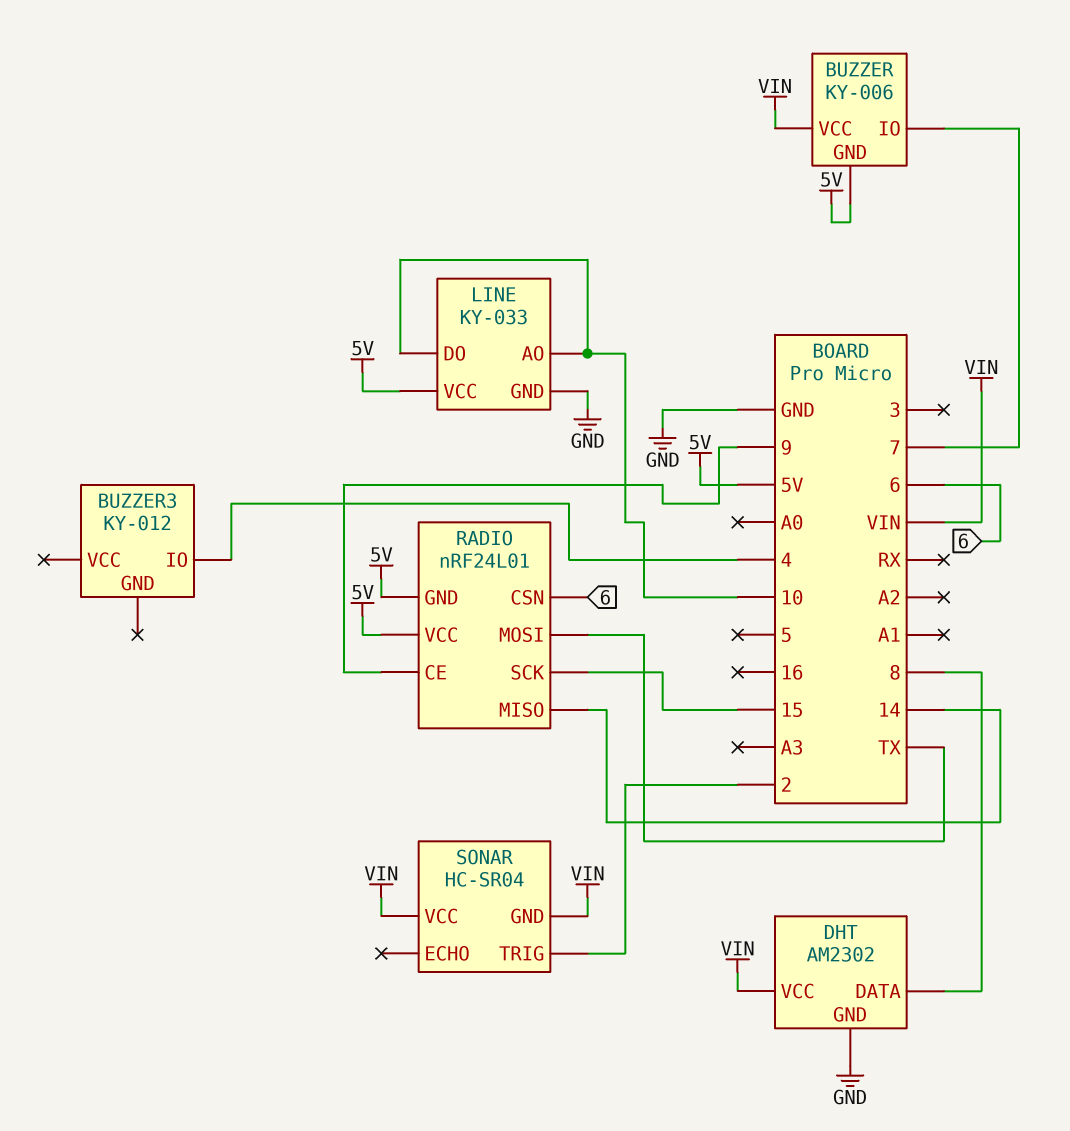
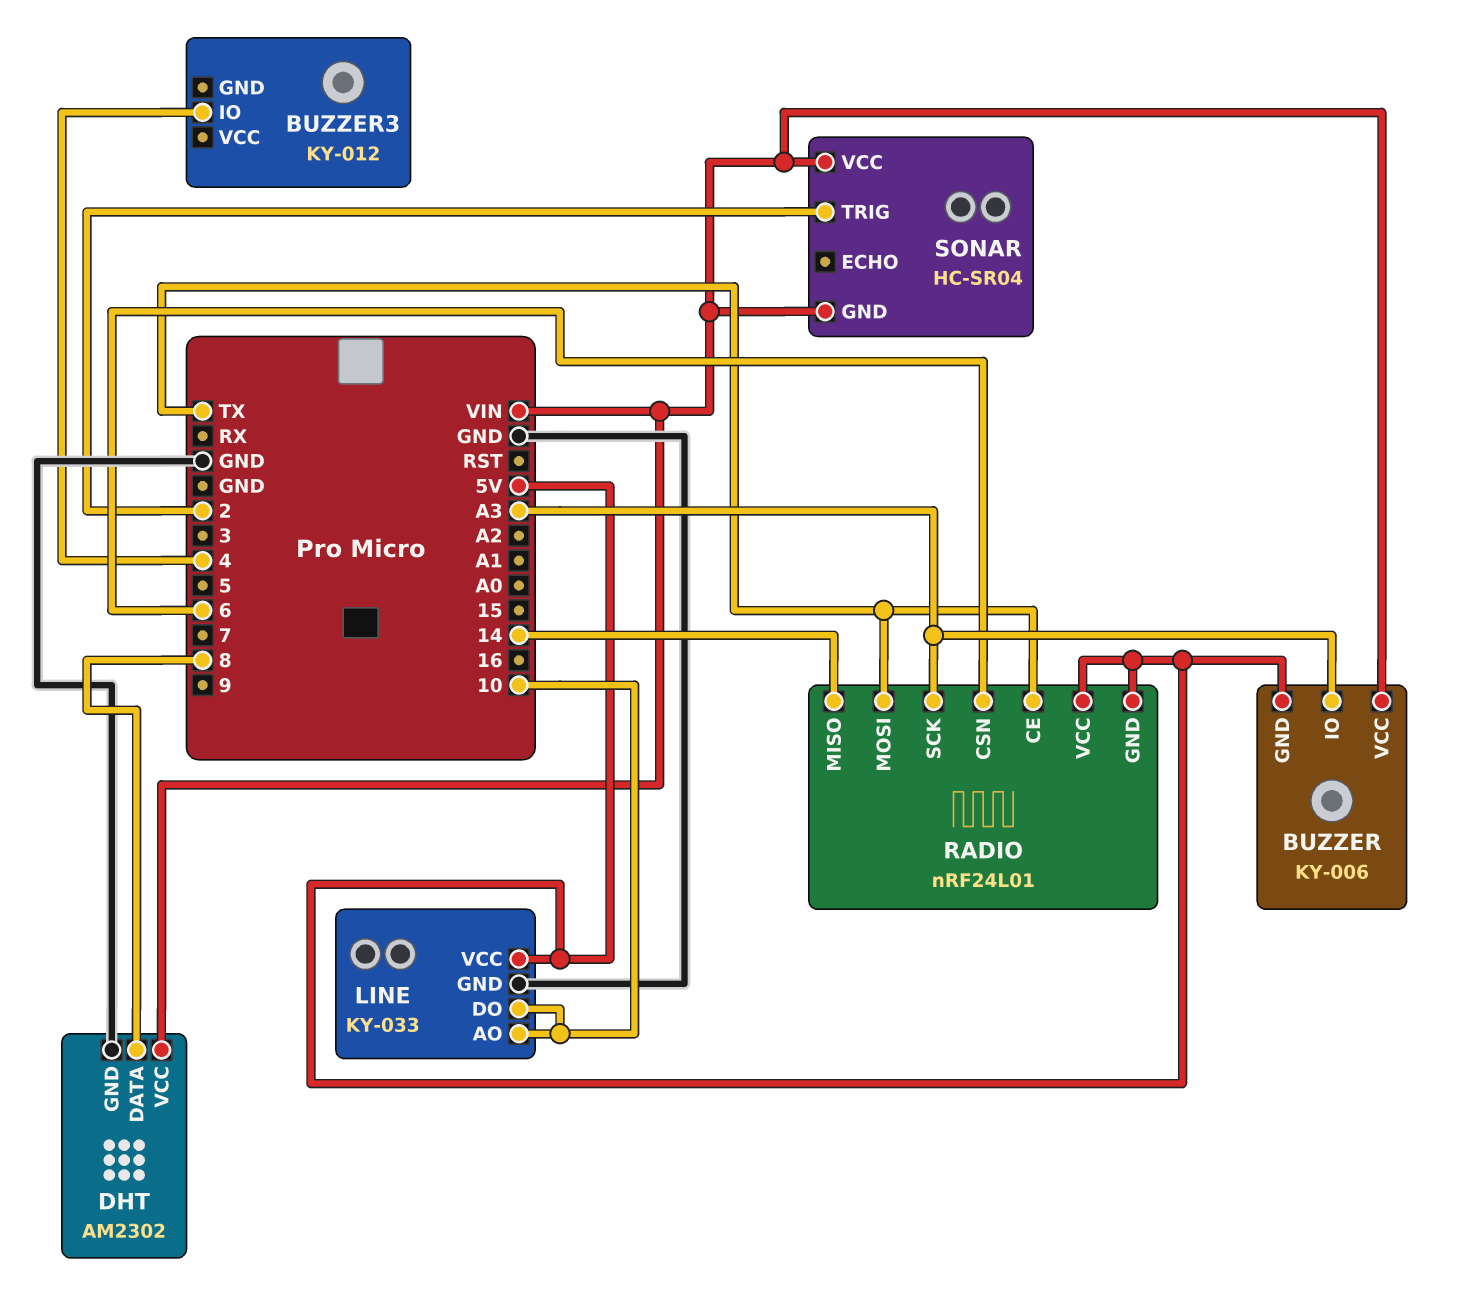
BUZZER pin IO: 7 -> A3
RADIO pin CE: 9 -> TX
RADIO pin SCK: 15 -> A3

